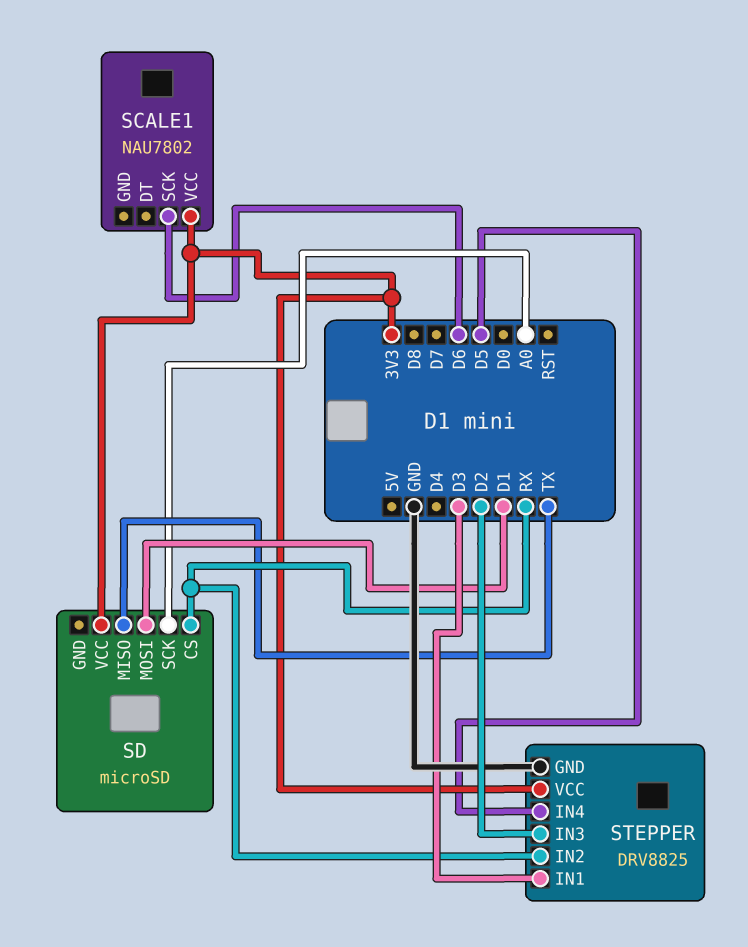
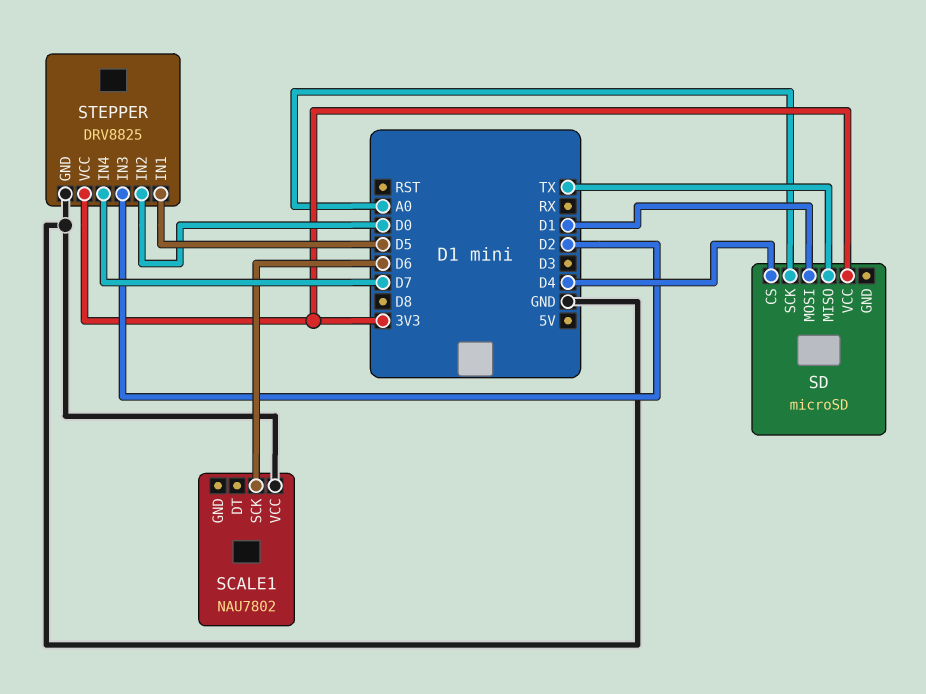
SCALE1 pin VCC: 3V3 -> GND
SD pin CS: RX -> D4
STEPPER pin IN1: D3 -> D5
STEPPER pin IN2: RX -> D0
STEPPER pin IN4: D5 -> D7

